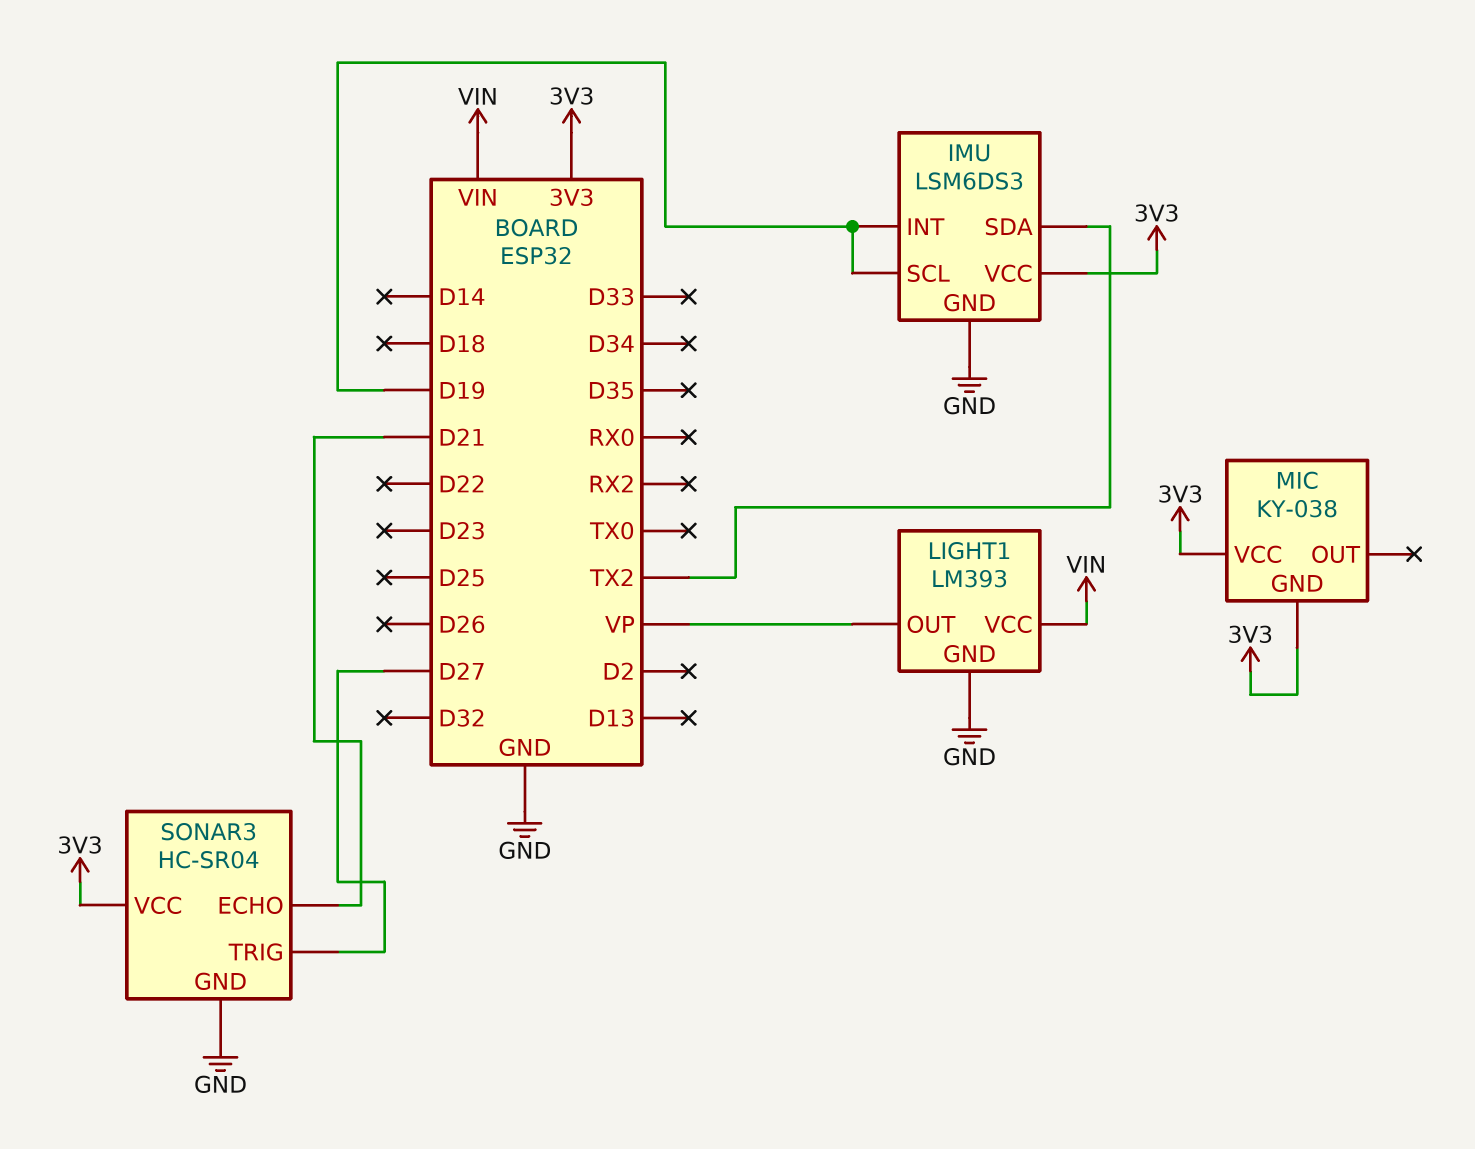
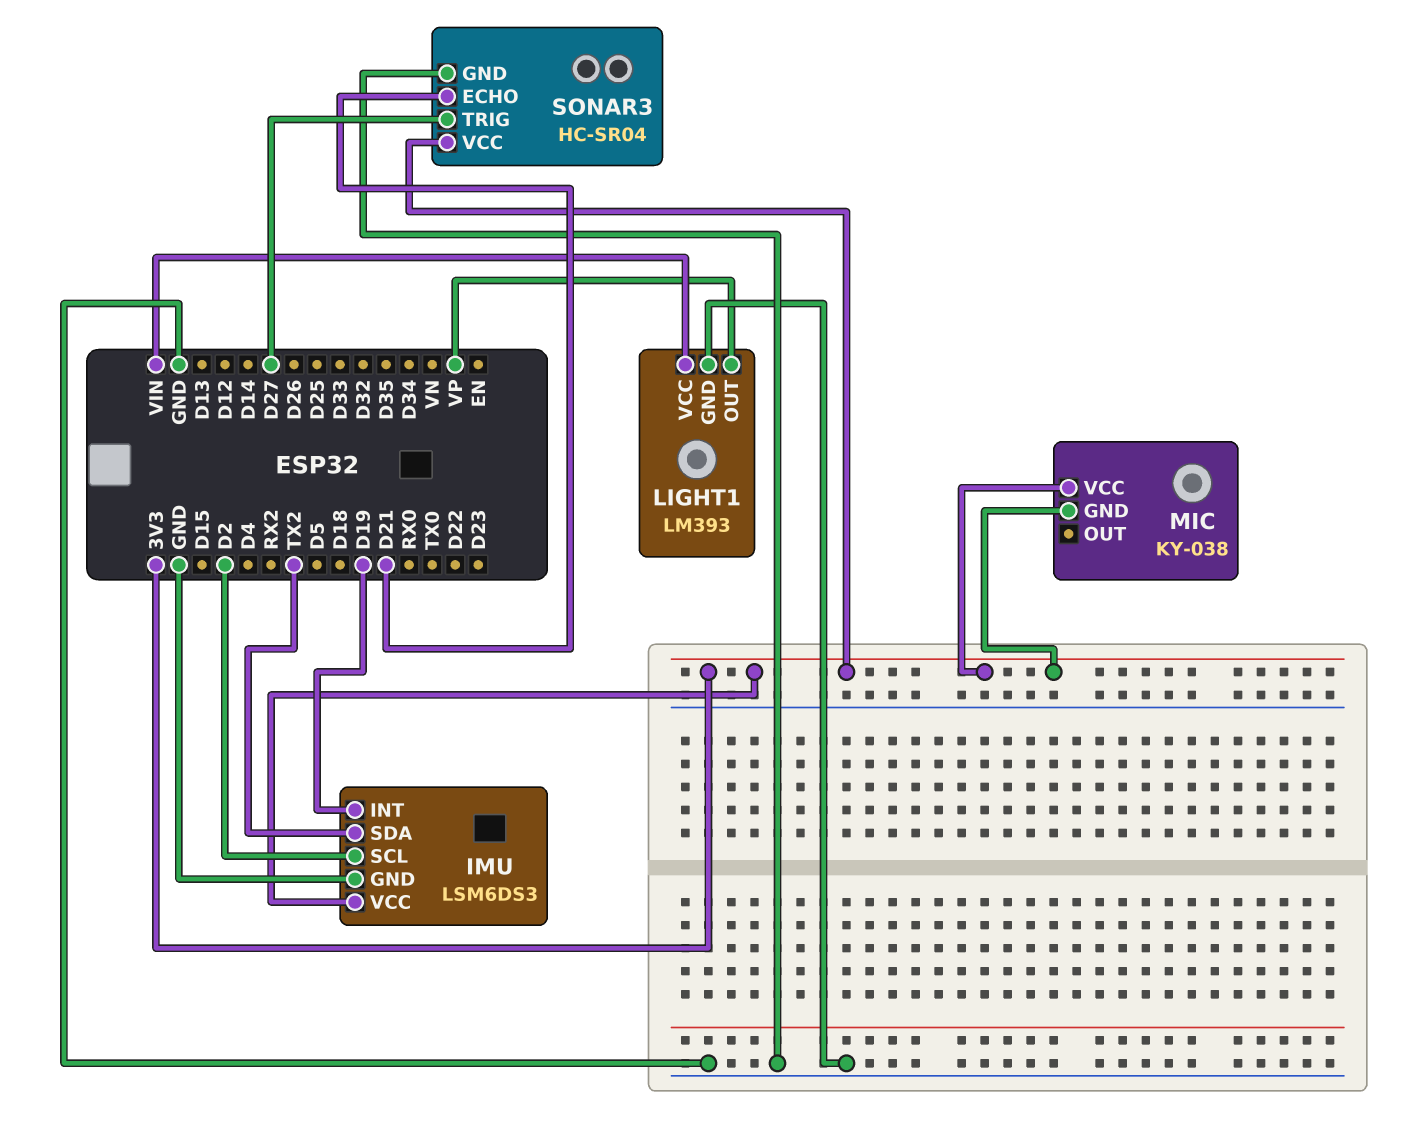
IMU pin SCL: D19 -> D2

